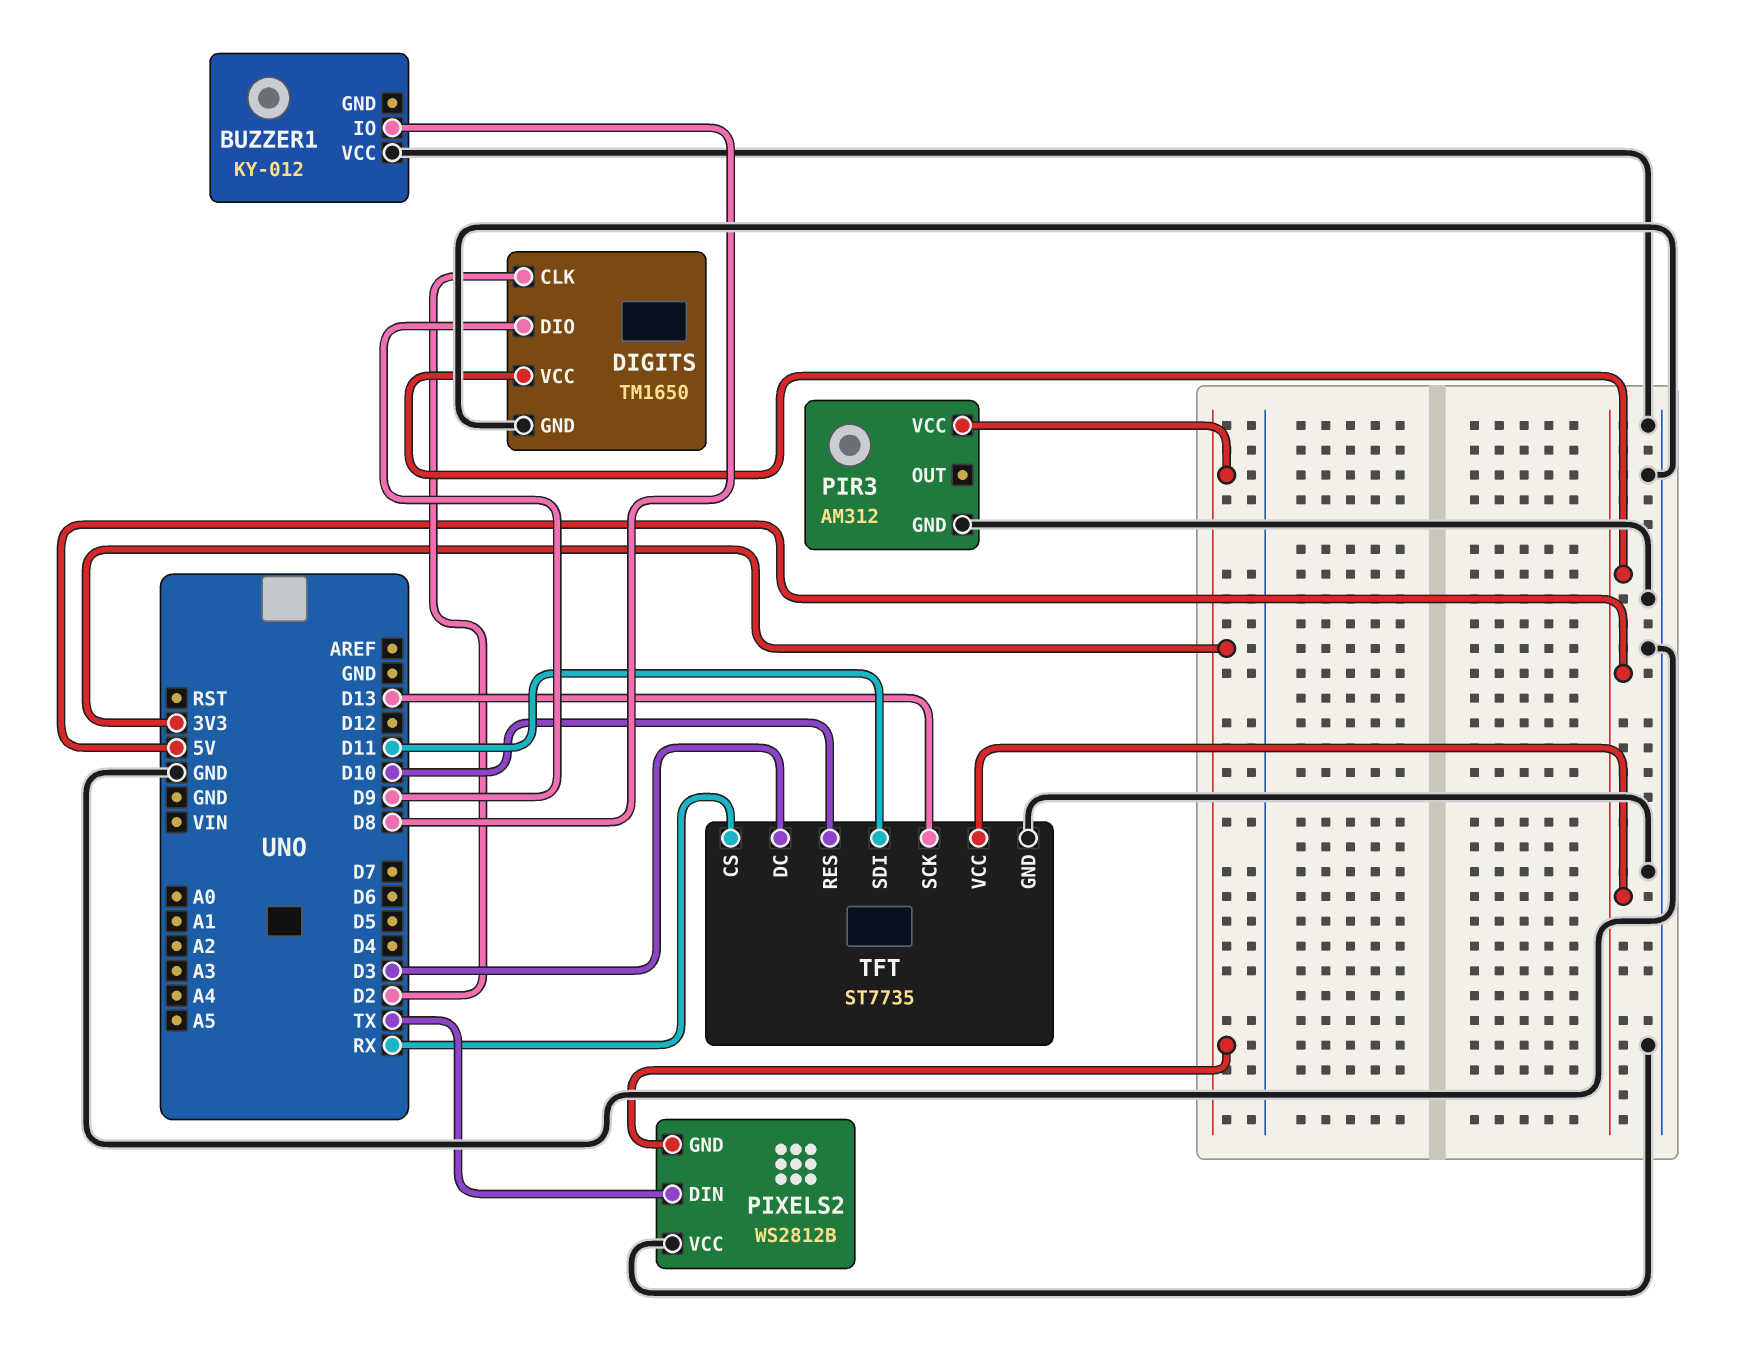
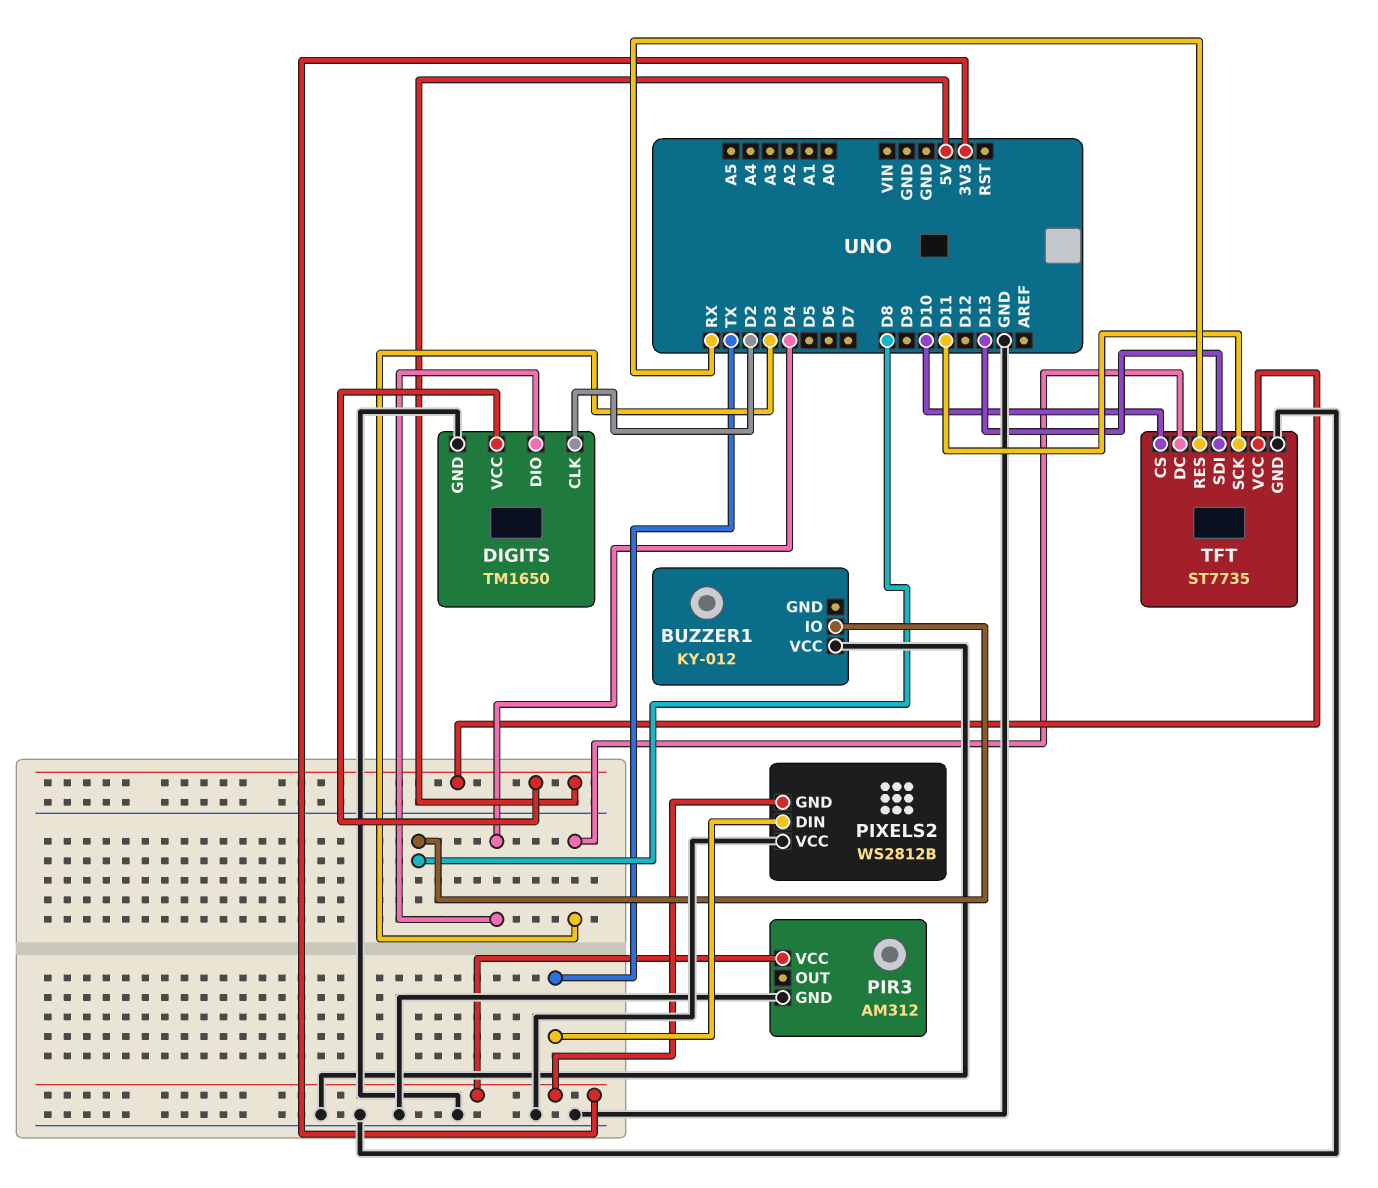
DIGITS pin DIO: D9 -> D4
TFT pin CS: RX -> D10
TFT pin RES: D10 -> RX
TFT pin SCK: D13 -> D11
TFT pin SDI: D11 -> D13

